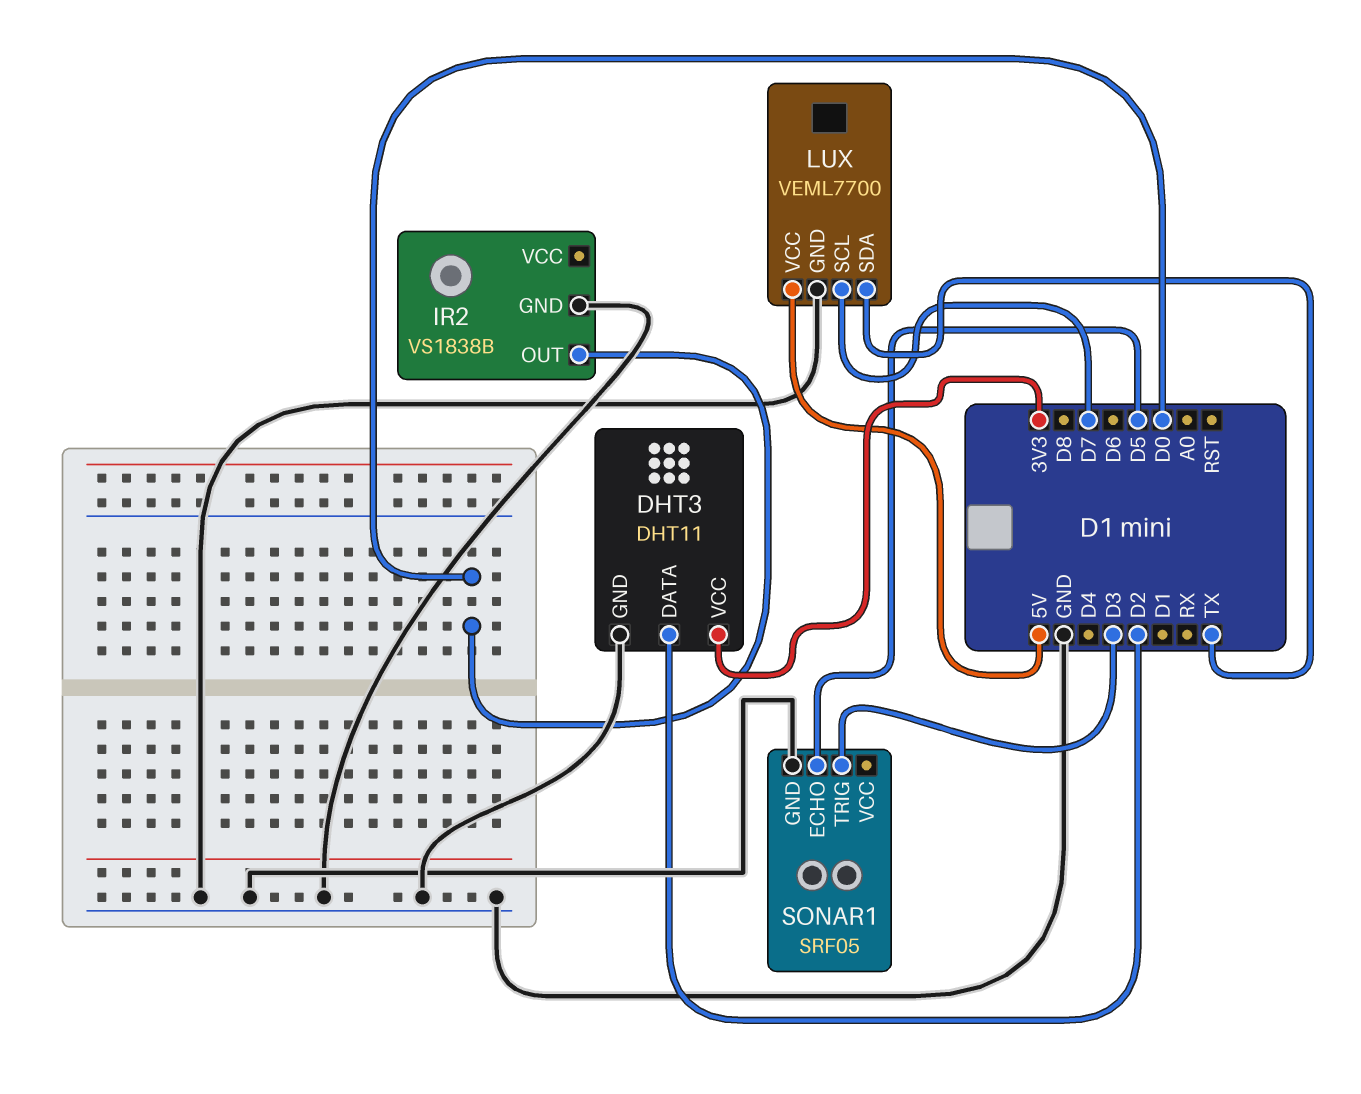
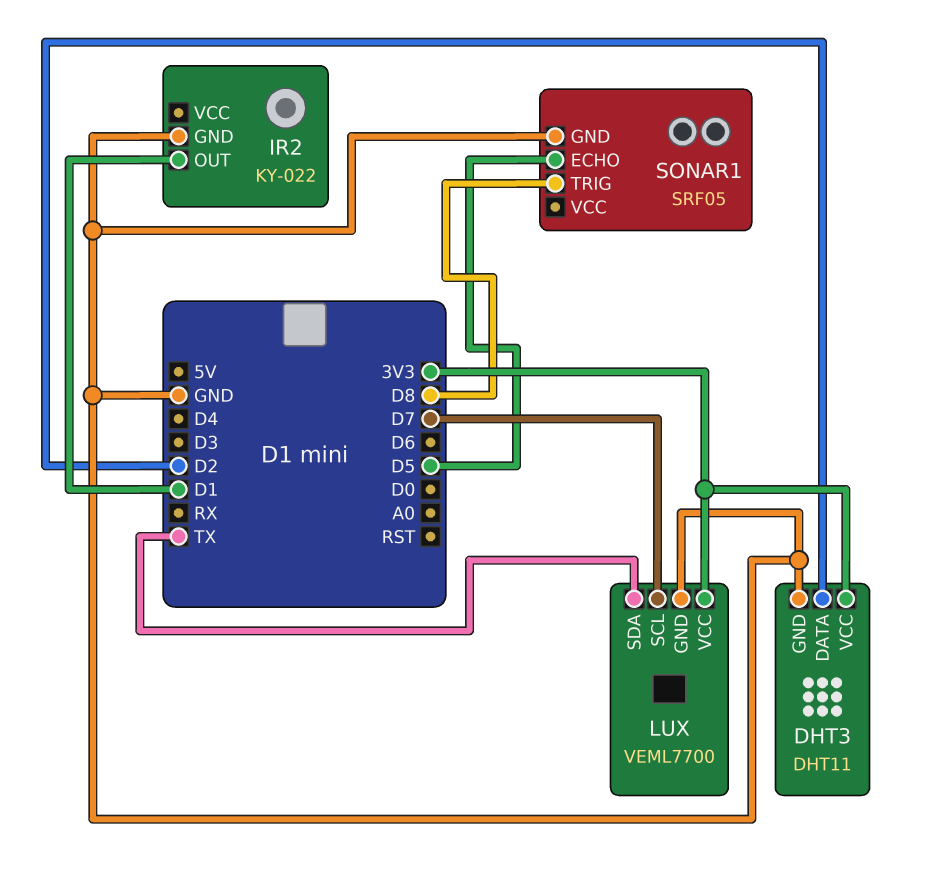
IR2: VS1838B -> KY-022
IR2 pin OUT: D0 -> D1
LUX pin VCC: 5V -> 3V3
SONAR1 pin TRIG: D3 -> D8

